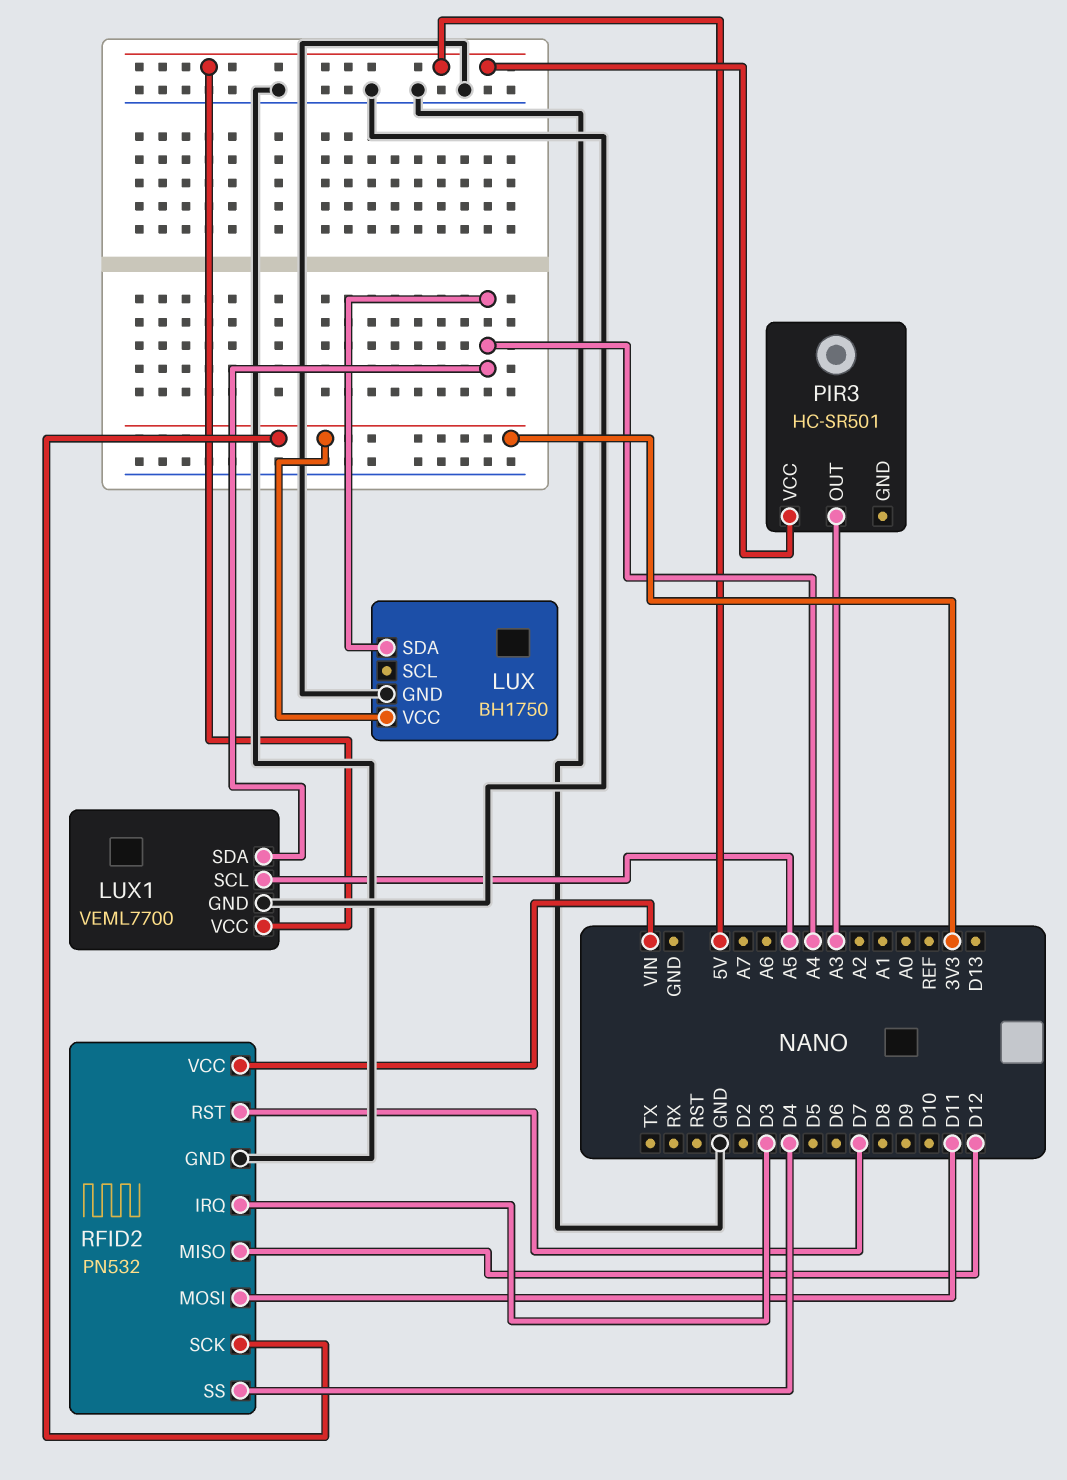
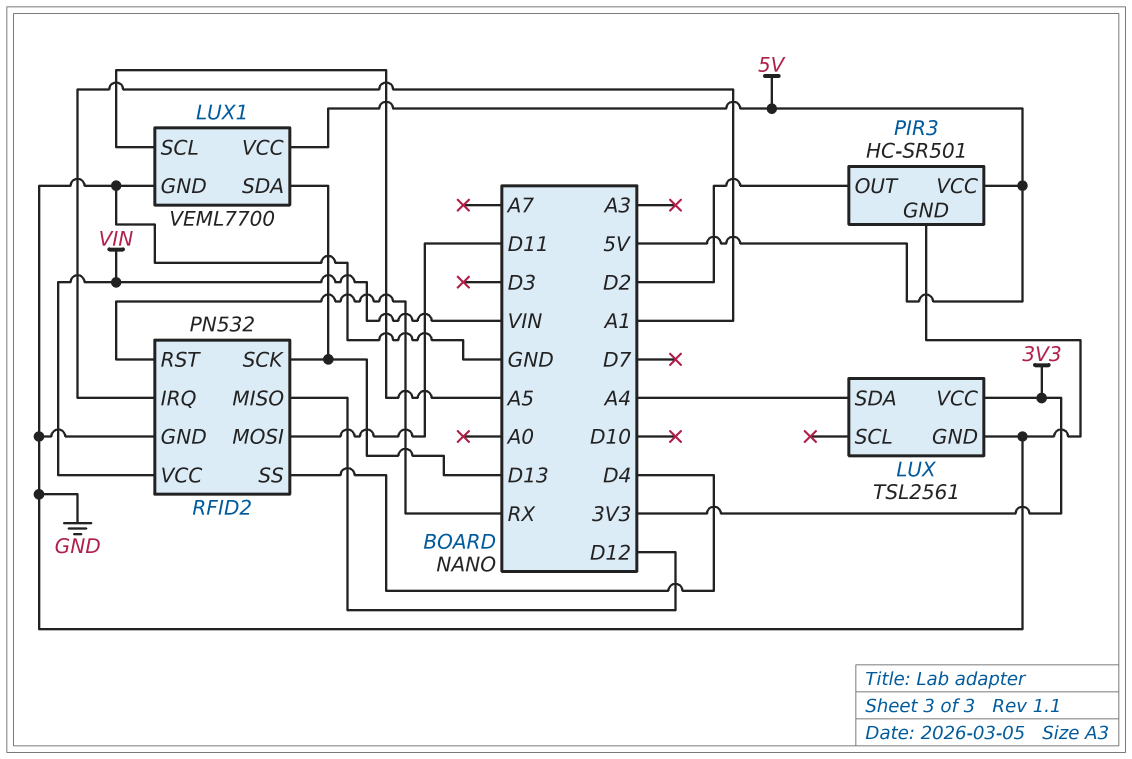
LUX: BH1750 -> TSL2561
LUX1 pin SDA: A4 -> D13
PIR3 pin GND: none -> GND
PIR3 pin OUT: A3 -> D2
RFID2 pin IRQ: D3 -> A1
RFID2 pin RST: D7 -> RX
RFID2 pin SCK: 3V3 -> D13

